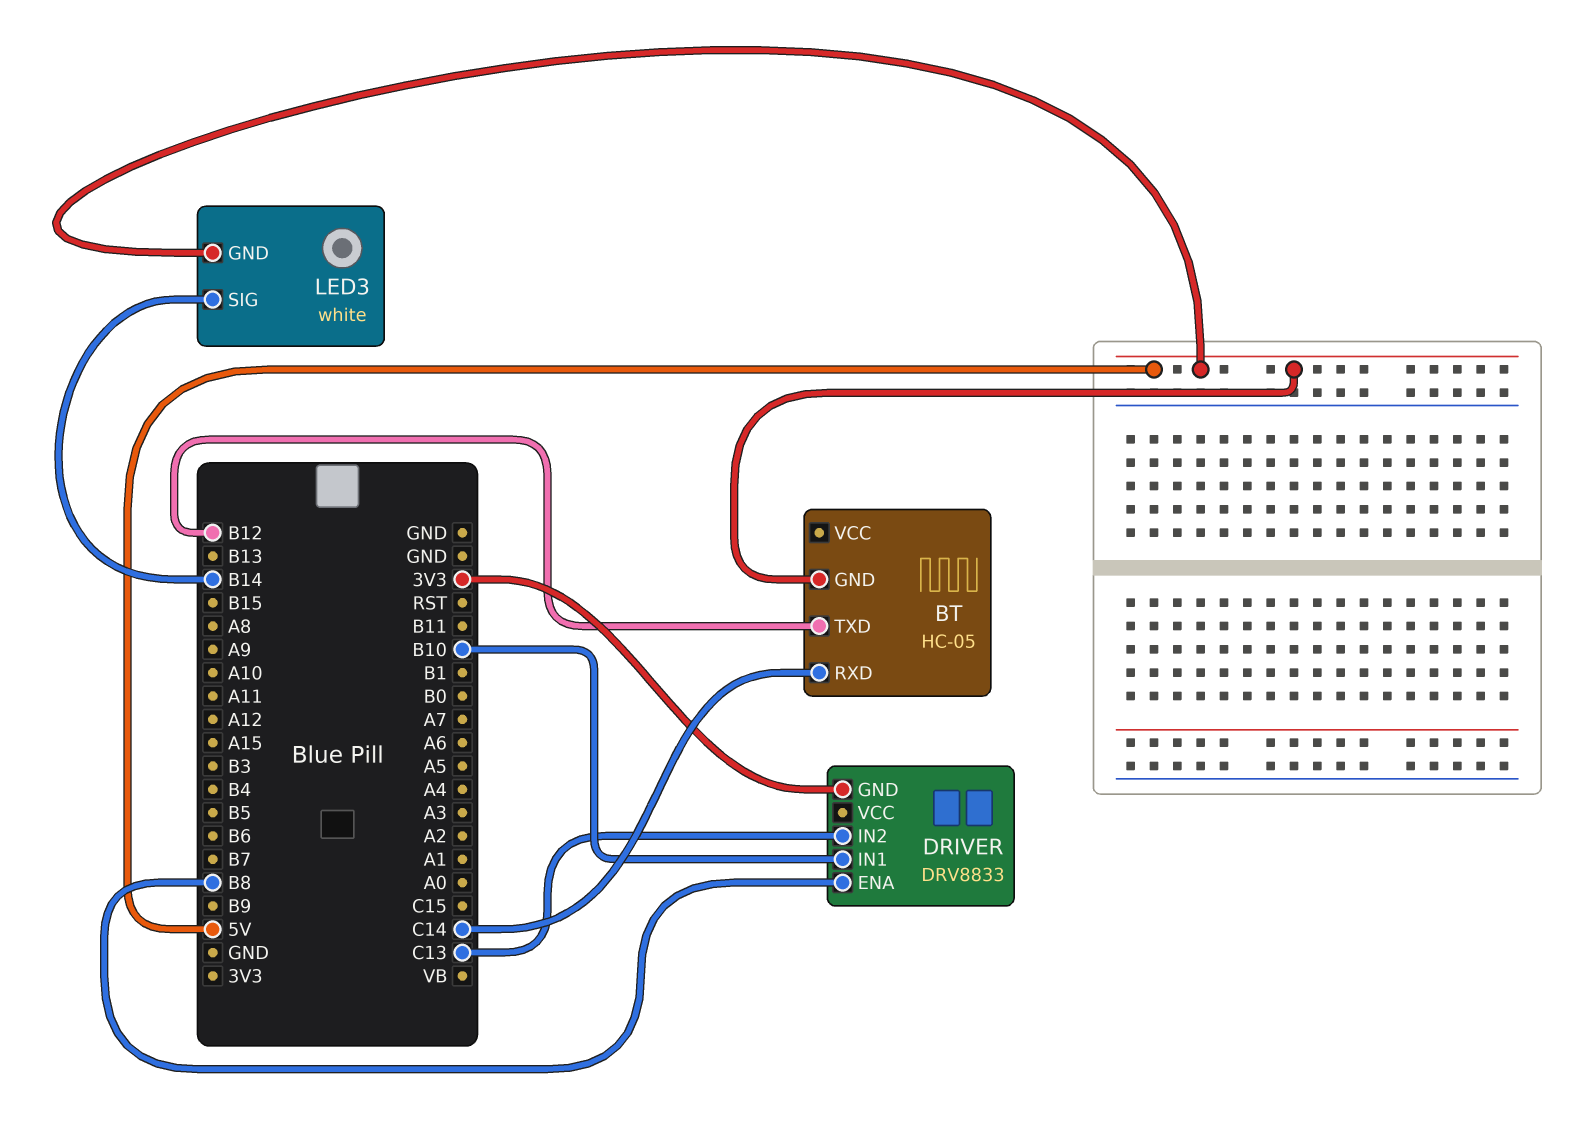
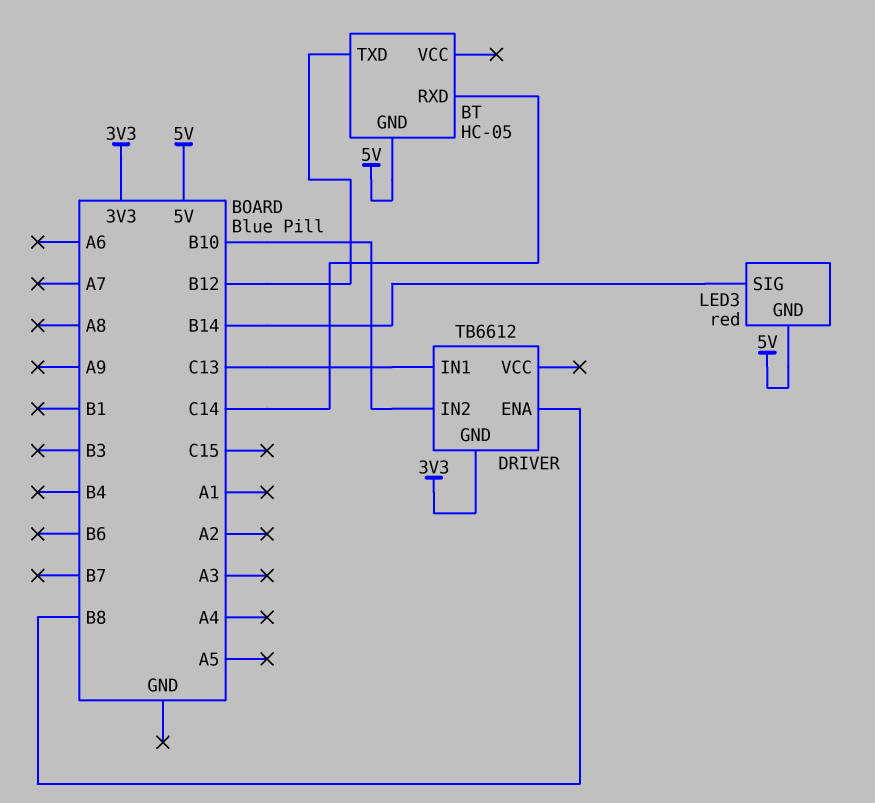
DRIVER: DRV8833 -> TB6612
DRIVER pin IN1: B10 -> C13
DRIVER pin IN2: C13 -> B10
LED3: white -> red

